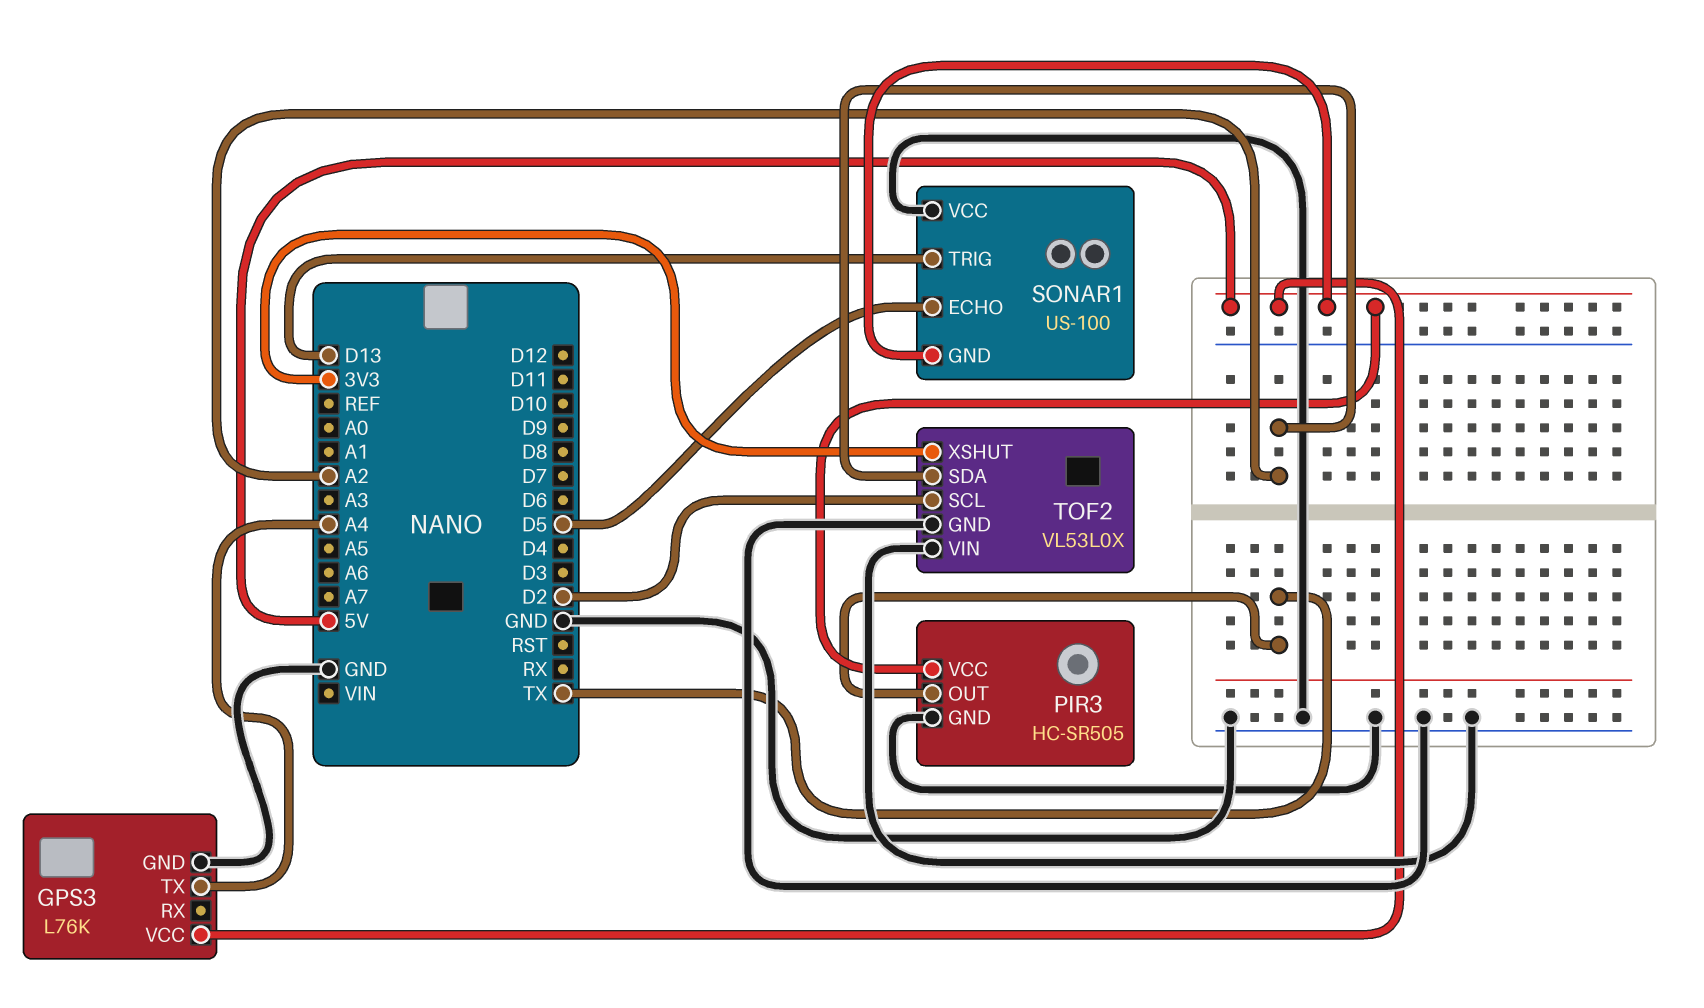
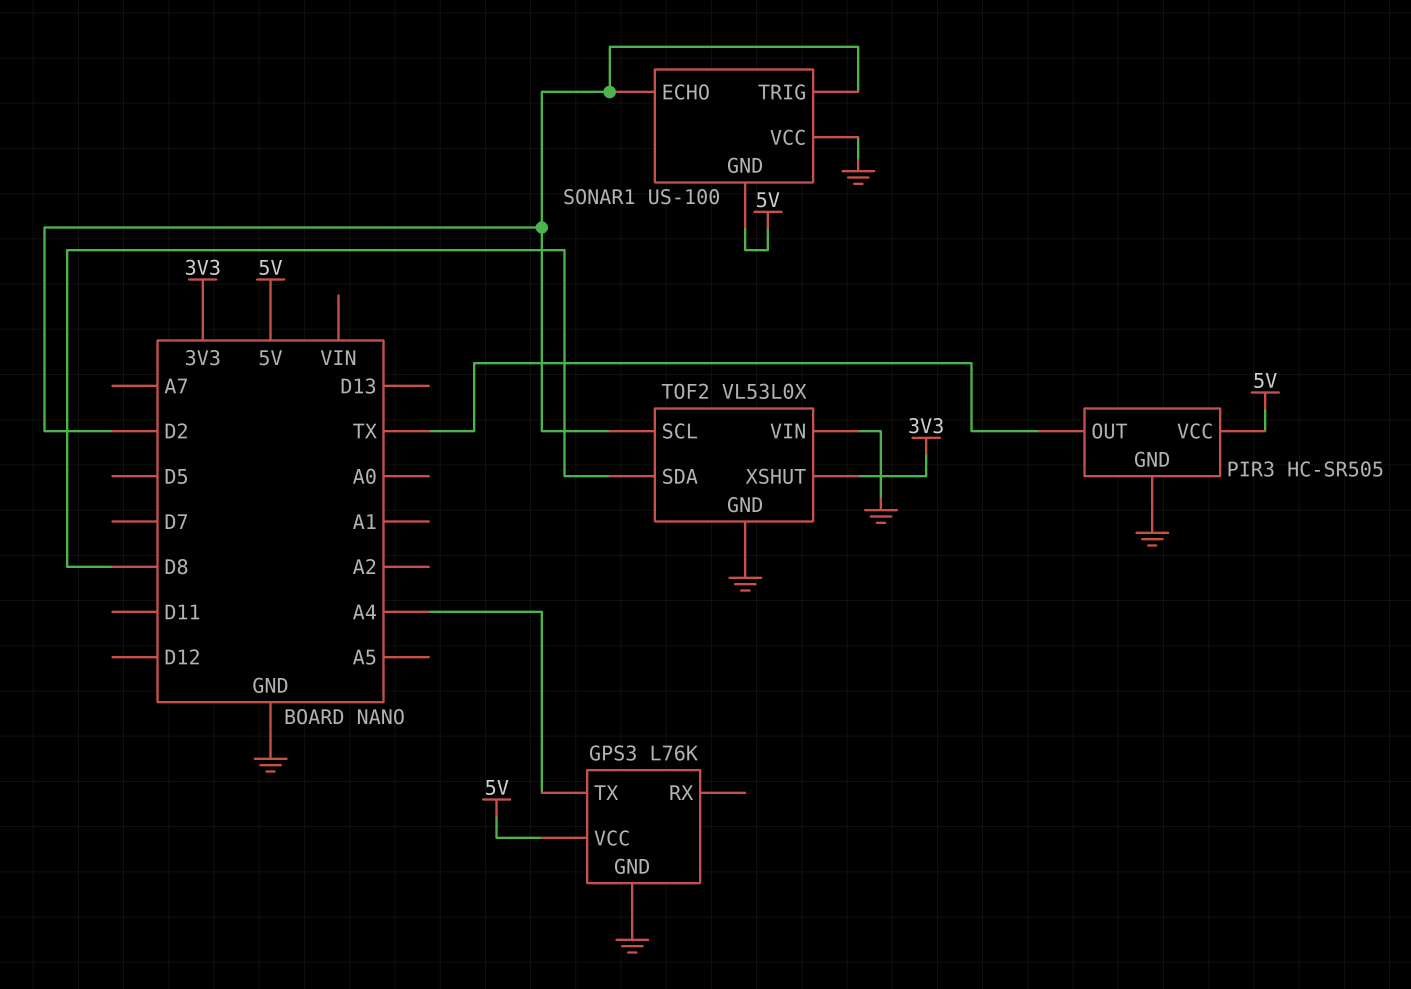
SONAR1 pin ECHO: D5 -> D2
SONAR1 pin TRIG: D13 -> D2
TOF2 pin SDA: A2 -> D8

